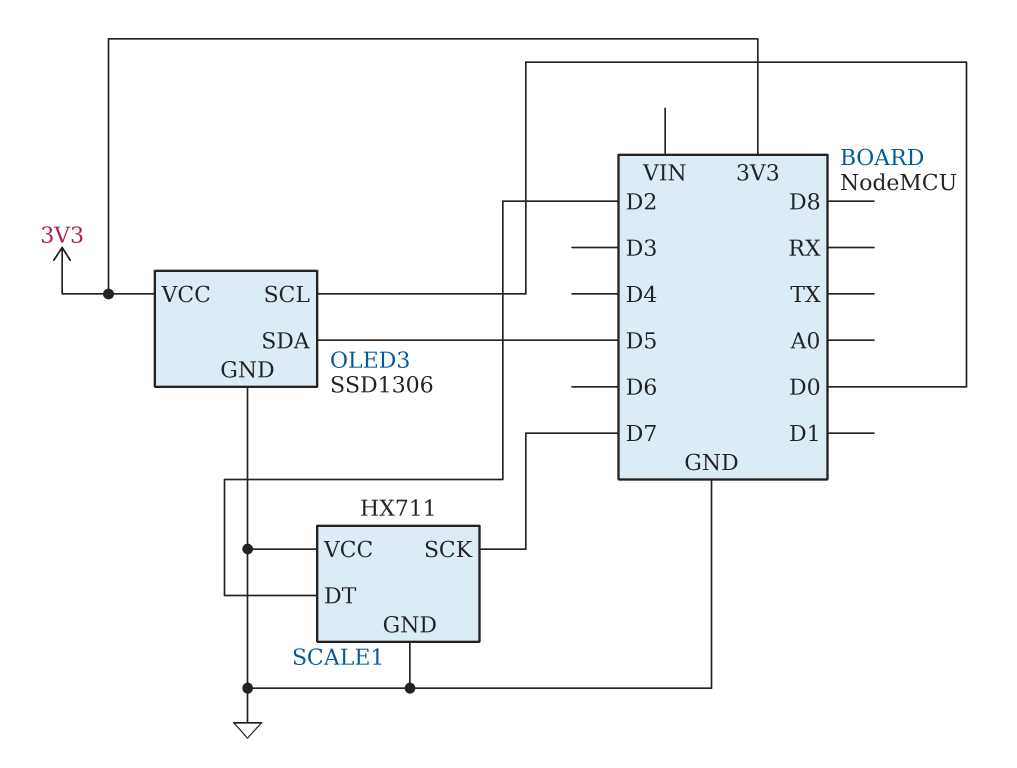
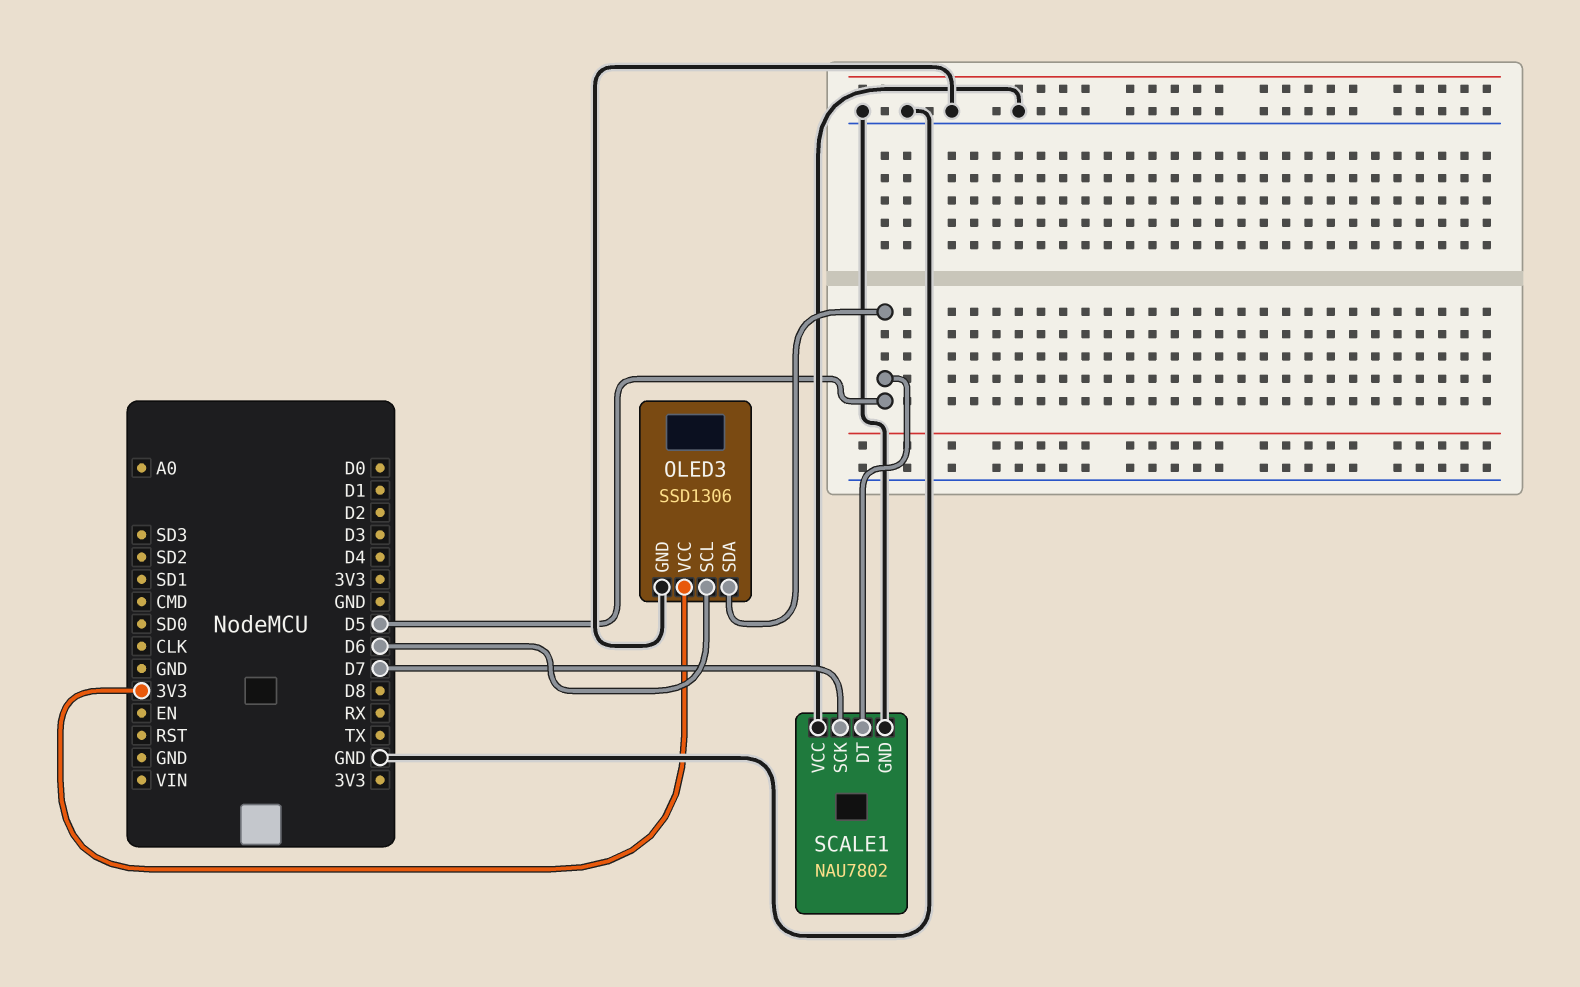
OLED3 pin SCL: D0 -> D6
SCALE1: HX711 -> NAU7802
SCALE1 pin DT: D2 -> D5

